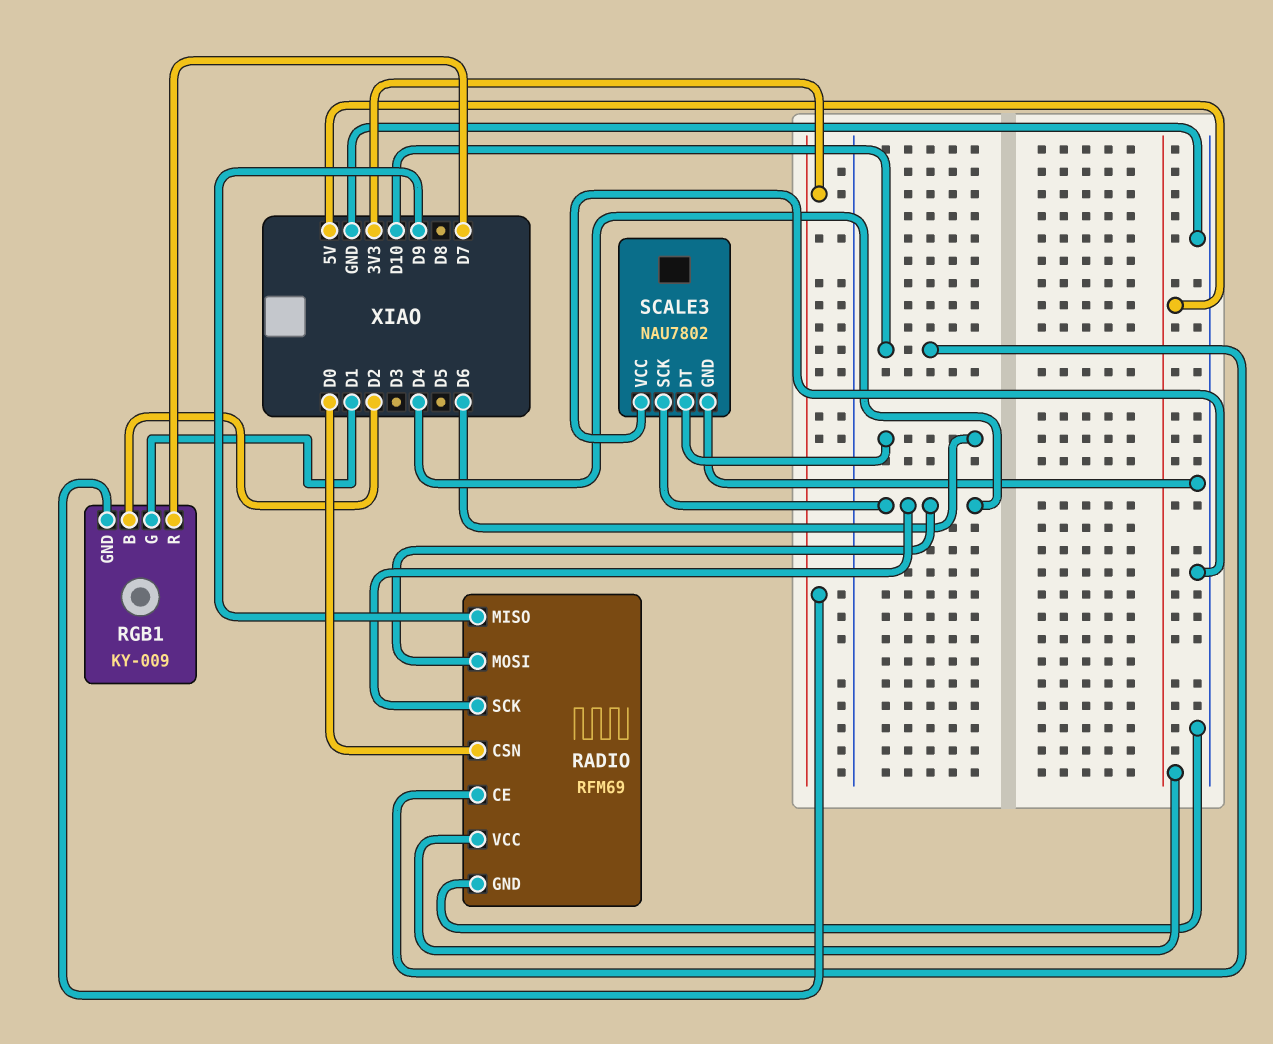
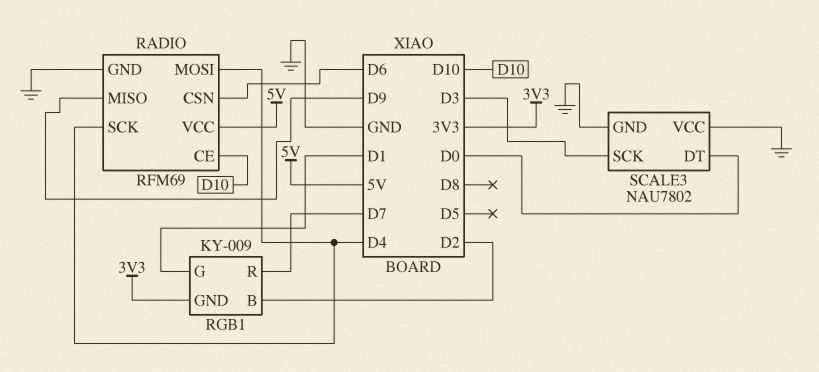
RADIO pin CSN: D0 -> D6
SCALE3 pin DT: D6 -> D0
SCALE3 pin SCK: D4 -> D3

